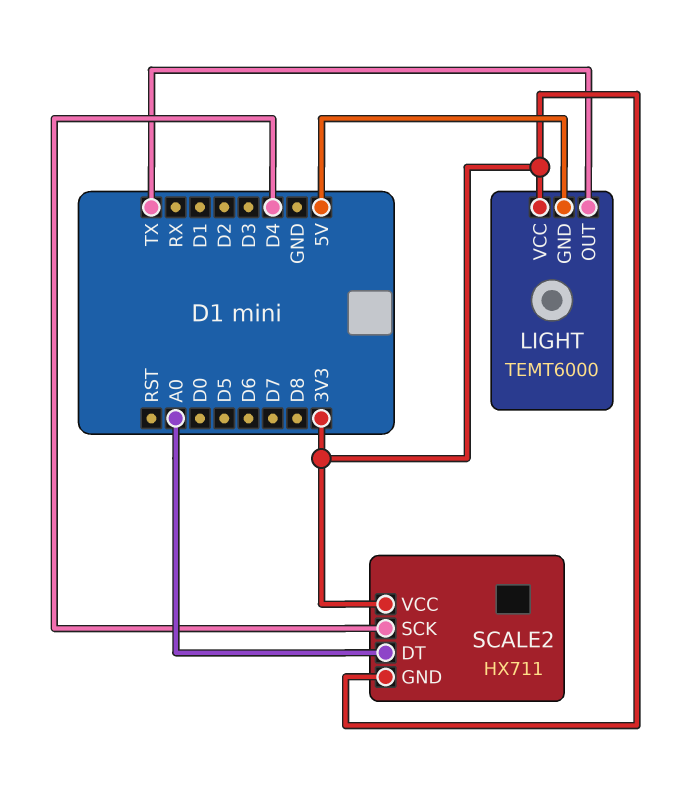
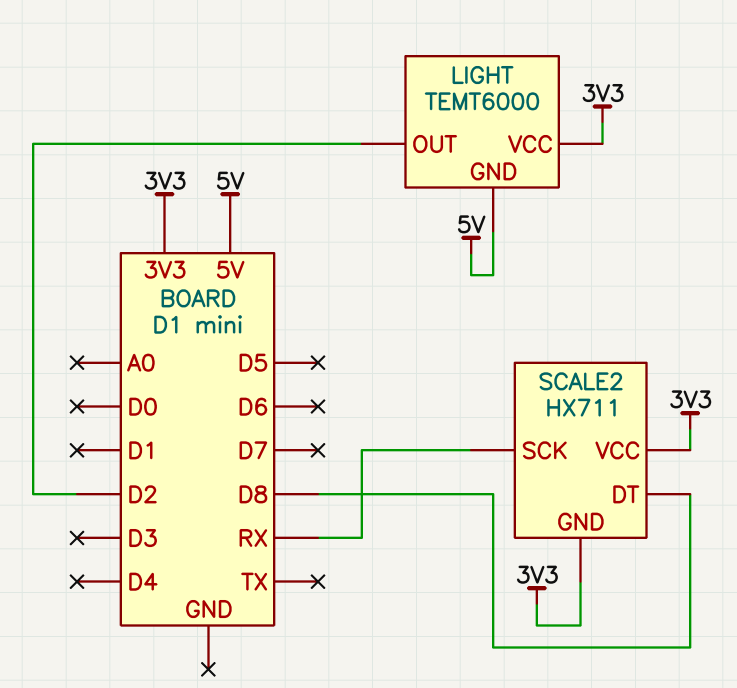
LIGHT pin OUT: TX -> D2
SCALE2 pin DT: A0 -> D8
SCALE2 pin SCK: D4 -> RX

